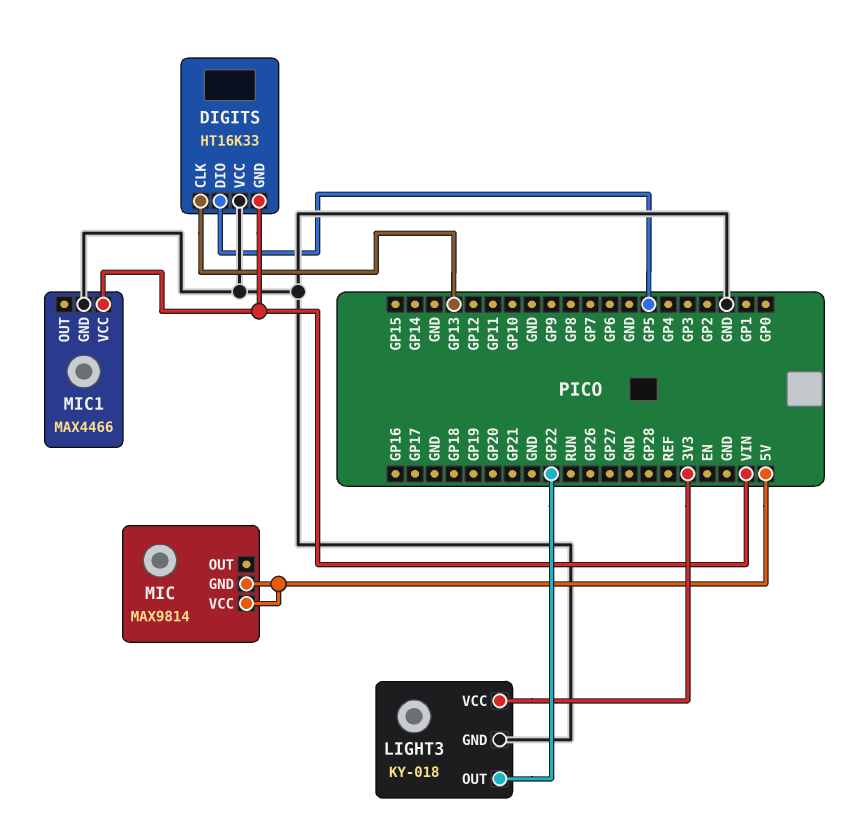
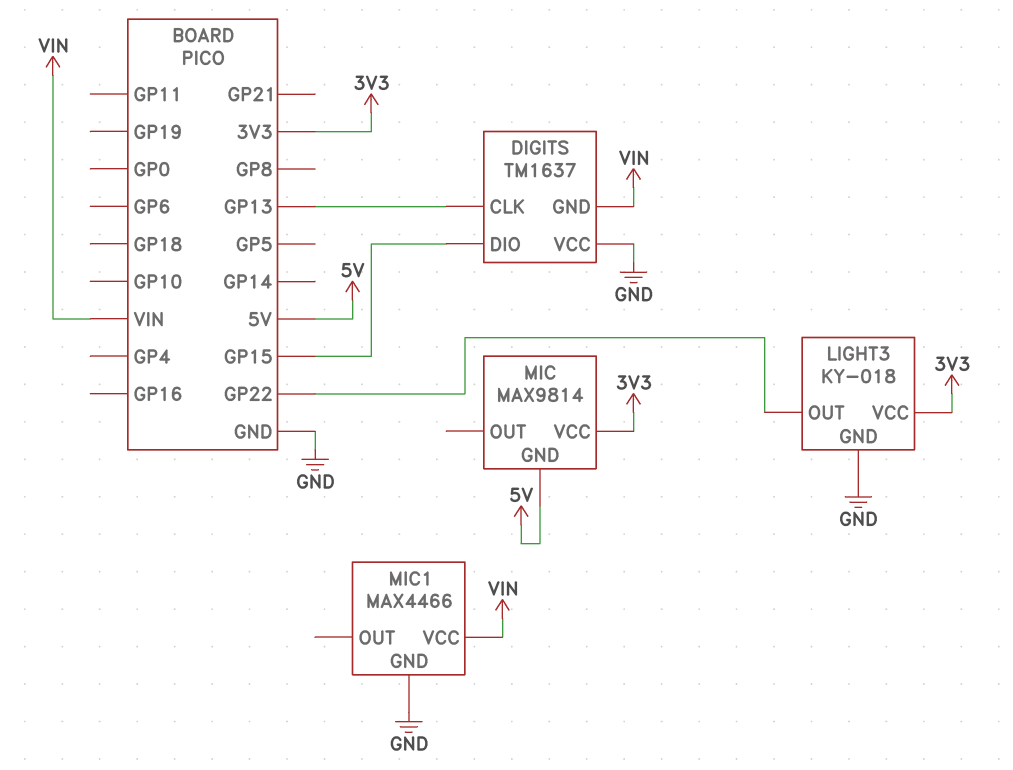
DIGITS: HT16K33 -> TM1637
DIGITS pin DIO: GP5 -> GP15
MIC pin VCC: 5V -> 3V3

